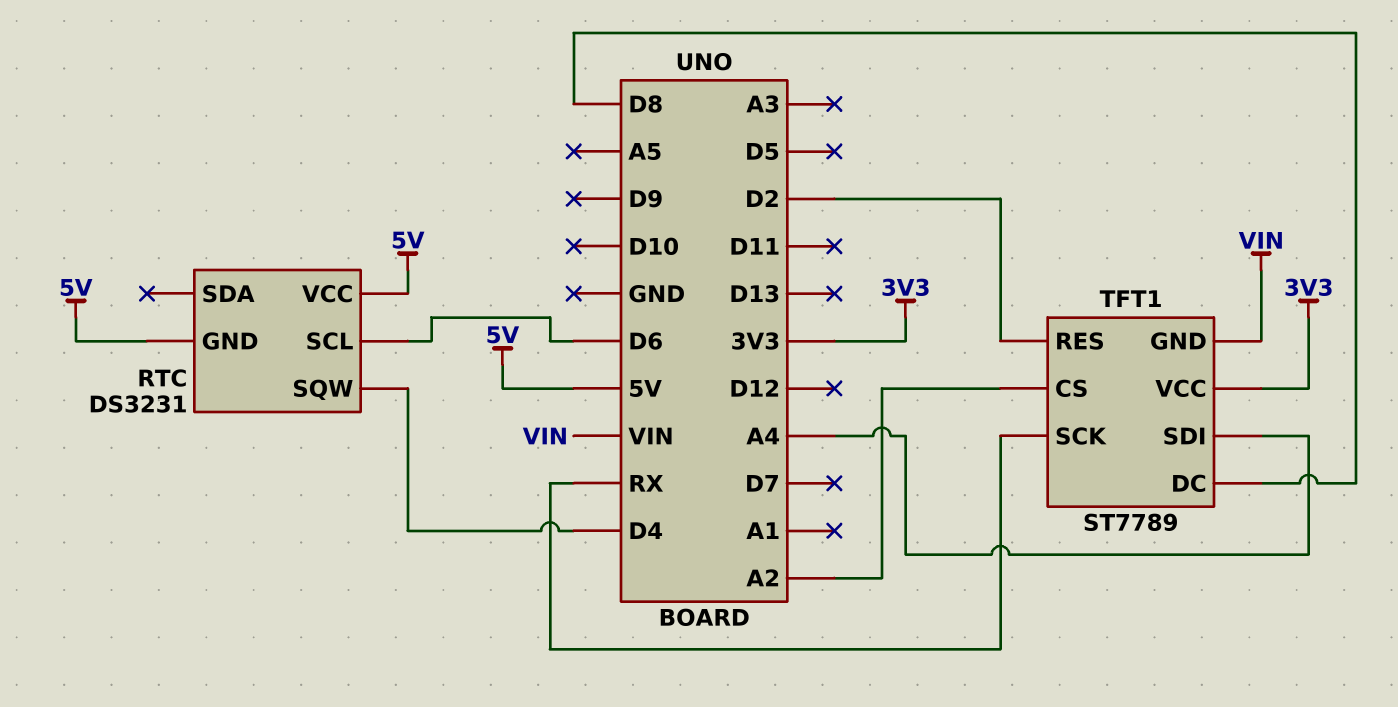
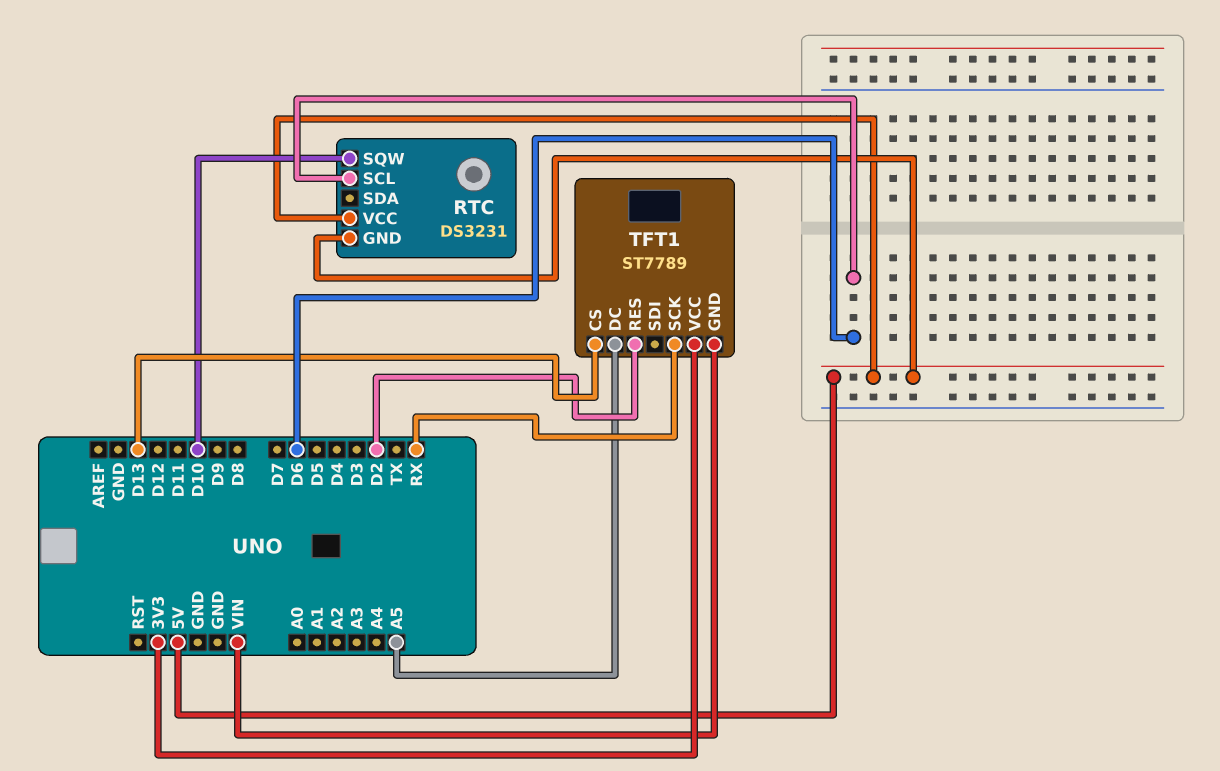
RTC pin SQW: D4 -> D10
TFT1 pin CS: A2 -> D13
TFT1 pin DC: D8 -> A5
TFT1 pin SDI: A4 -> none

